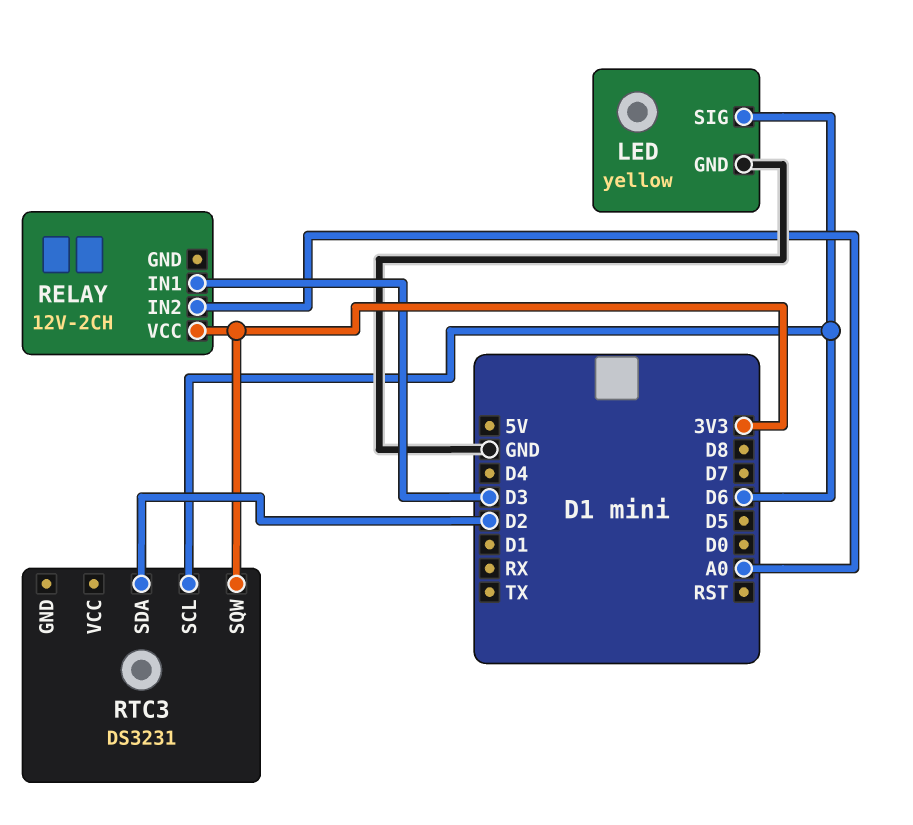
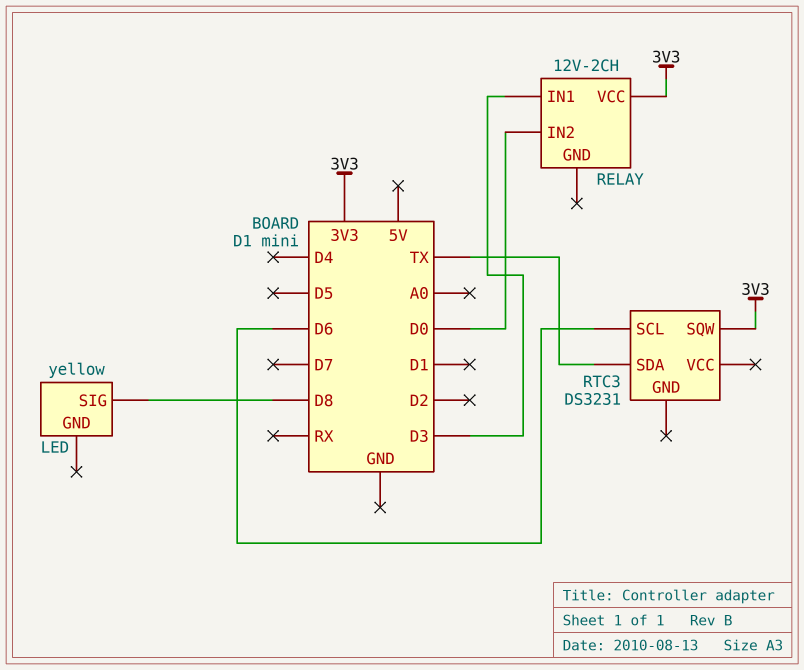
LED pin GND: GND -> none
LED pin SIG: D6 -> D8
RELAY pin IN2: A0 -> D0
RTC3 pin SDA: D2 -> TX

